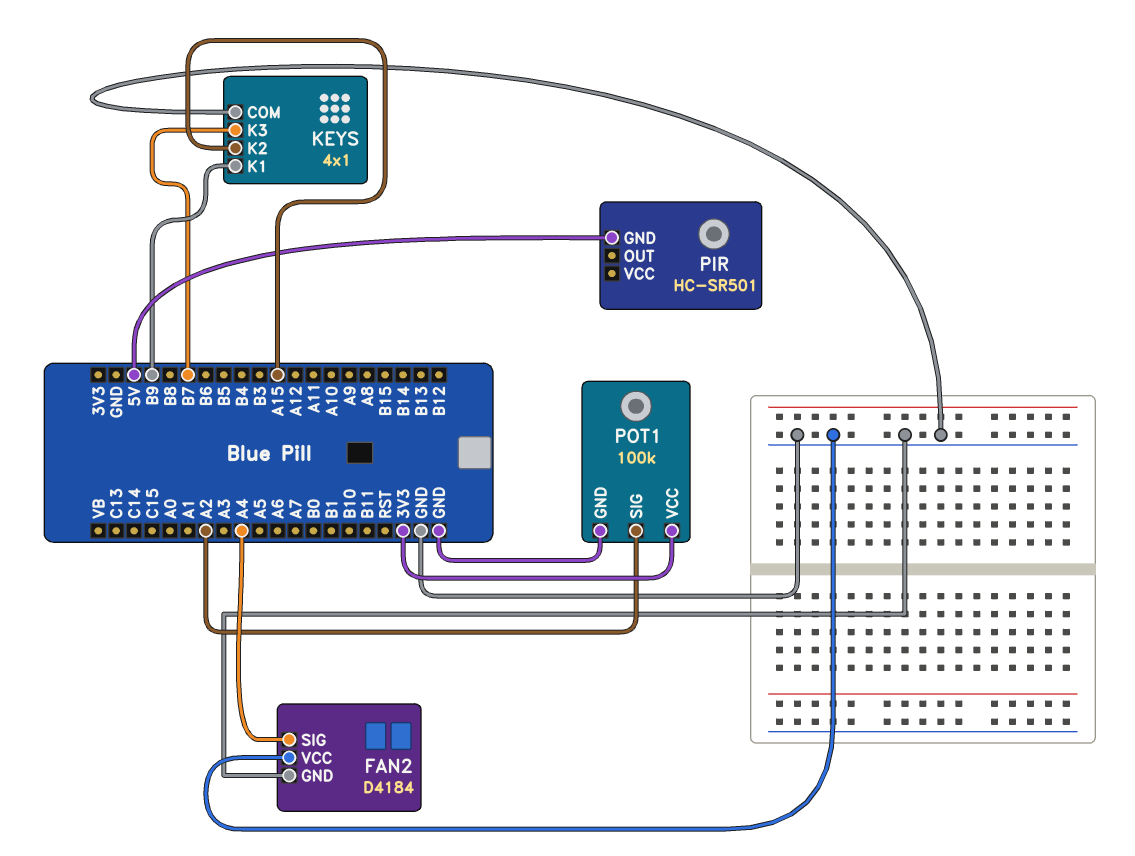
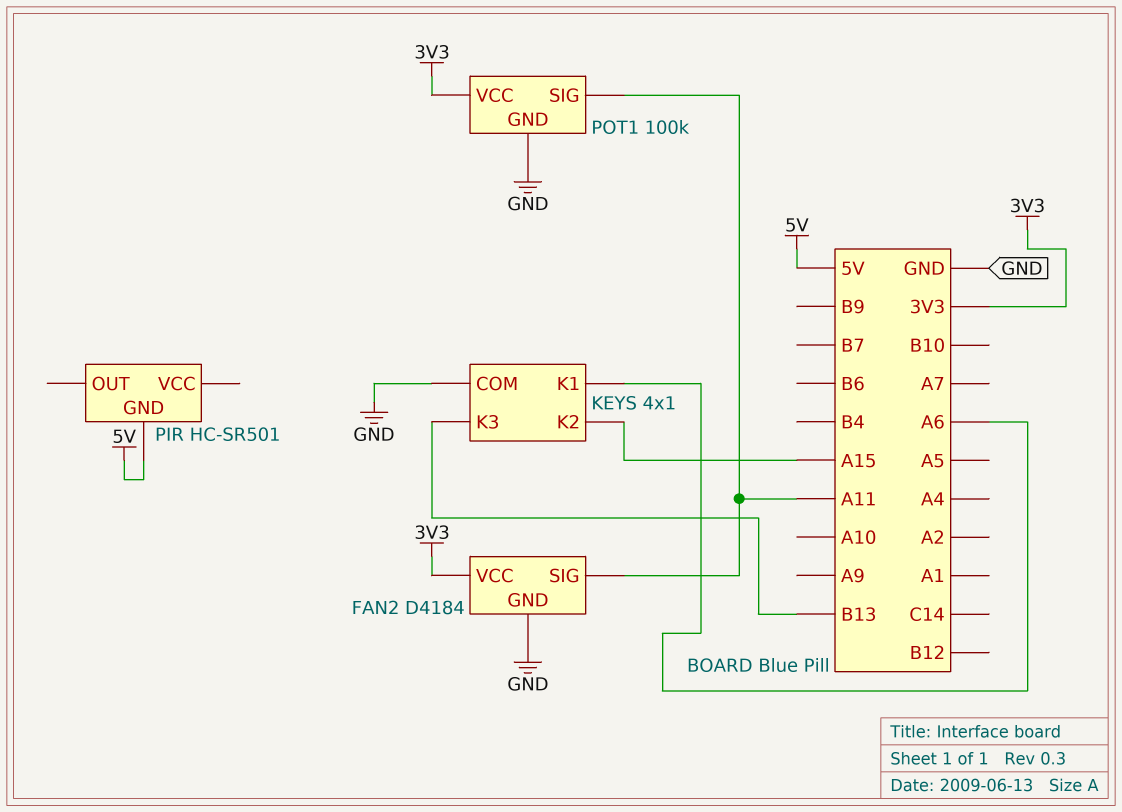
FAN2 pin SIG: A4 -> A11
FAN2 pin VCC: GND -> 3V3
KEYS pin K1: B9 -> A6
KEYS pin K3: B7 -> B13
POT1 pin SIG: A2 -> A11

